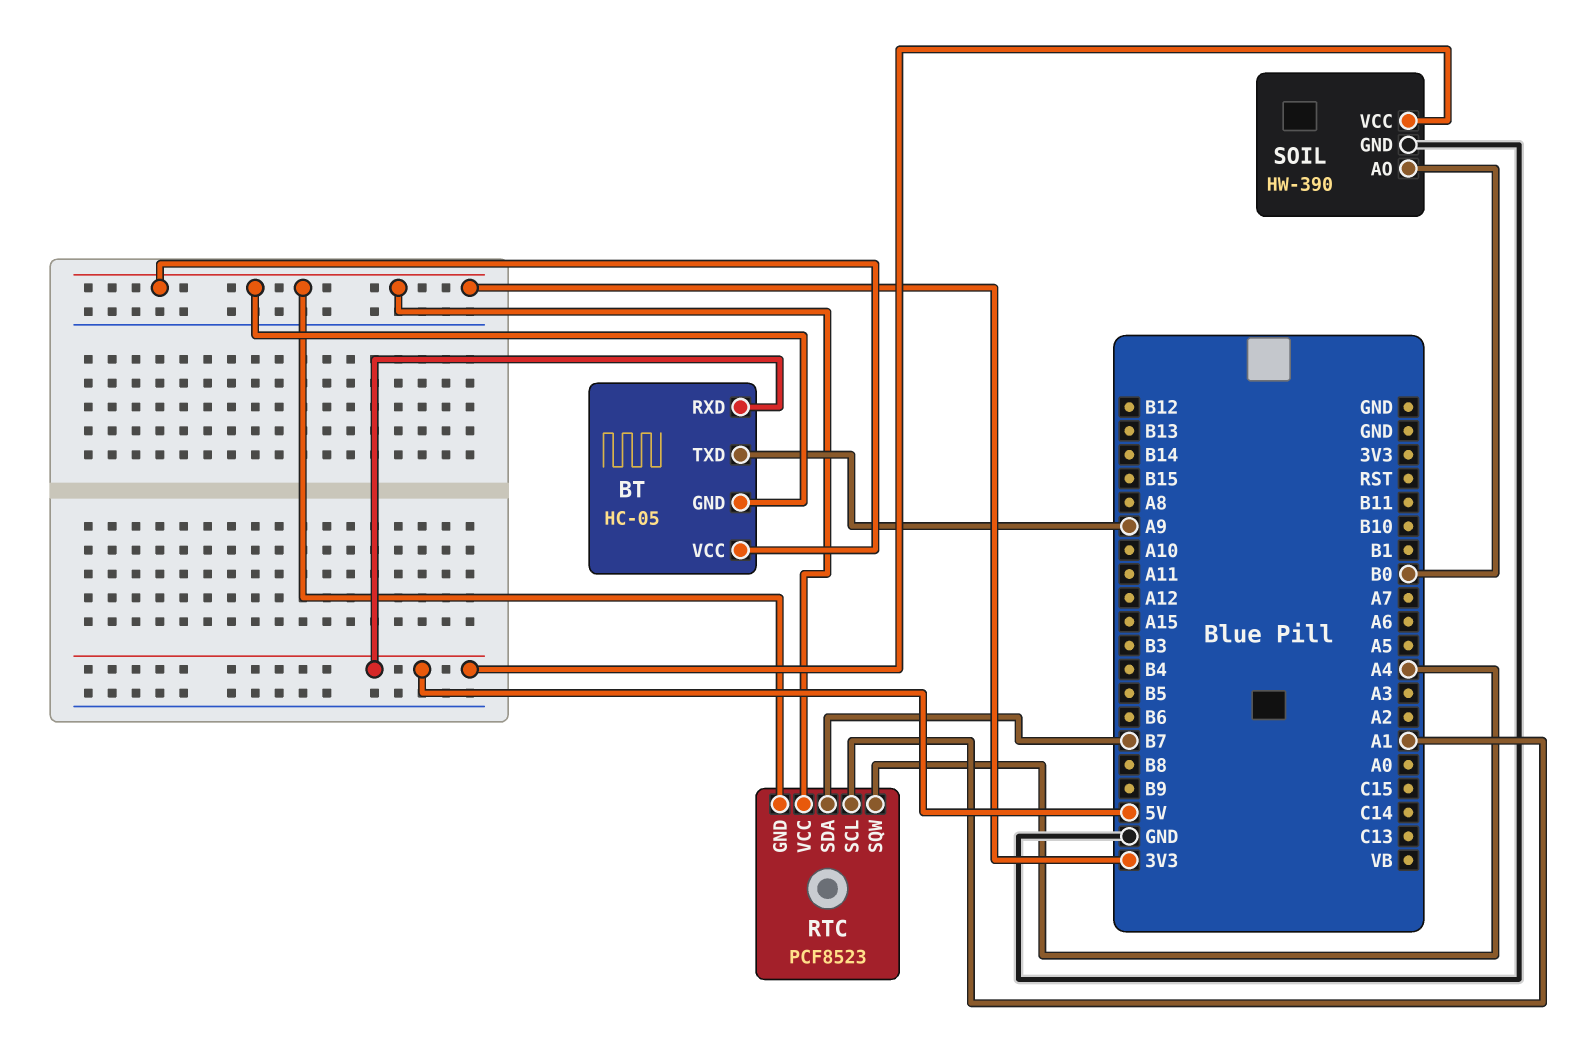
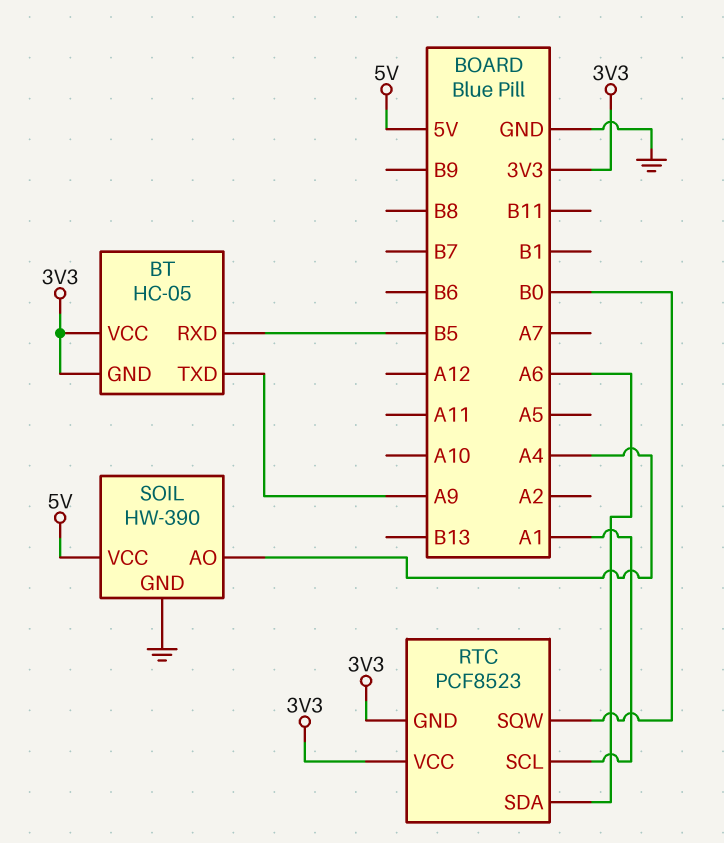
BT pin RXD: 5V -> B5
RTC pin SDA: B7 -> A6
RTC pin SQW: A4 -> B0
SOIL pin AO: B0 -> A4

